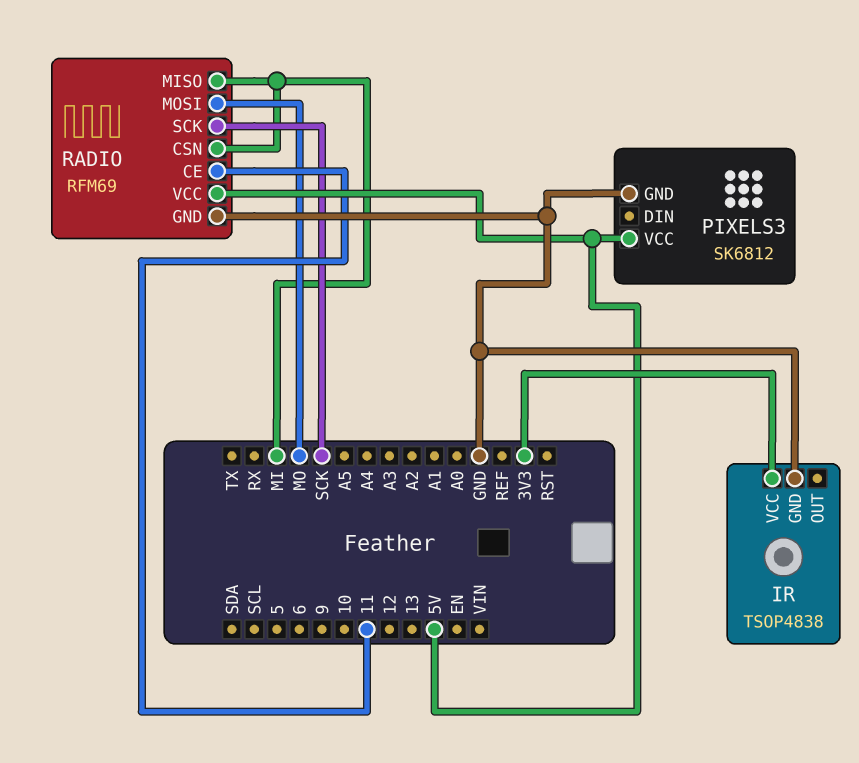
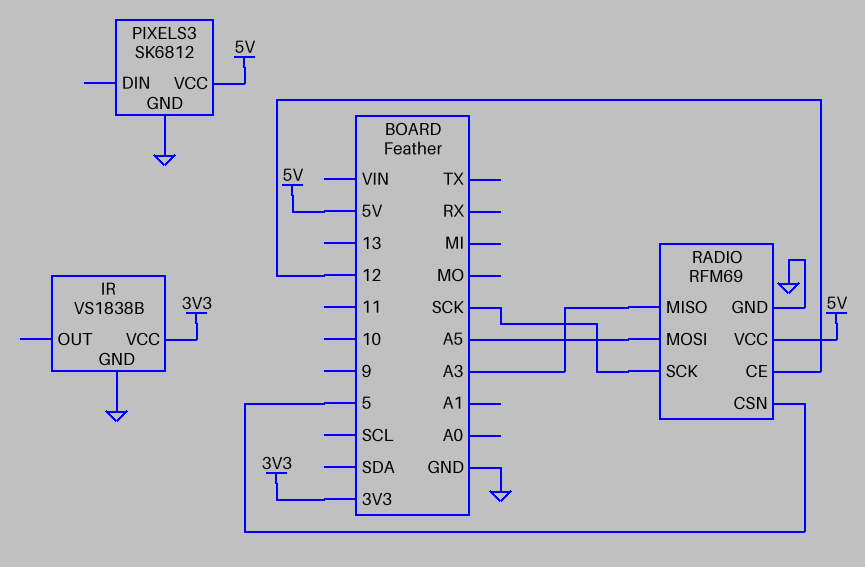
IR: TSOP4838 -> VS1838B
RADIO pin CE: 11 -> 12
RADIO pin CSN: MI -> 5
RADIO pin MISO: MI -> A3
RADIO pin MOSI: MO -> A5

